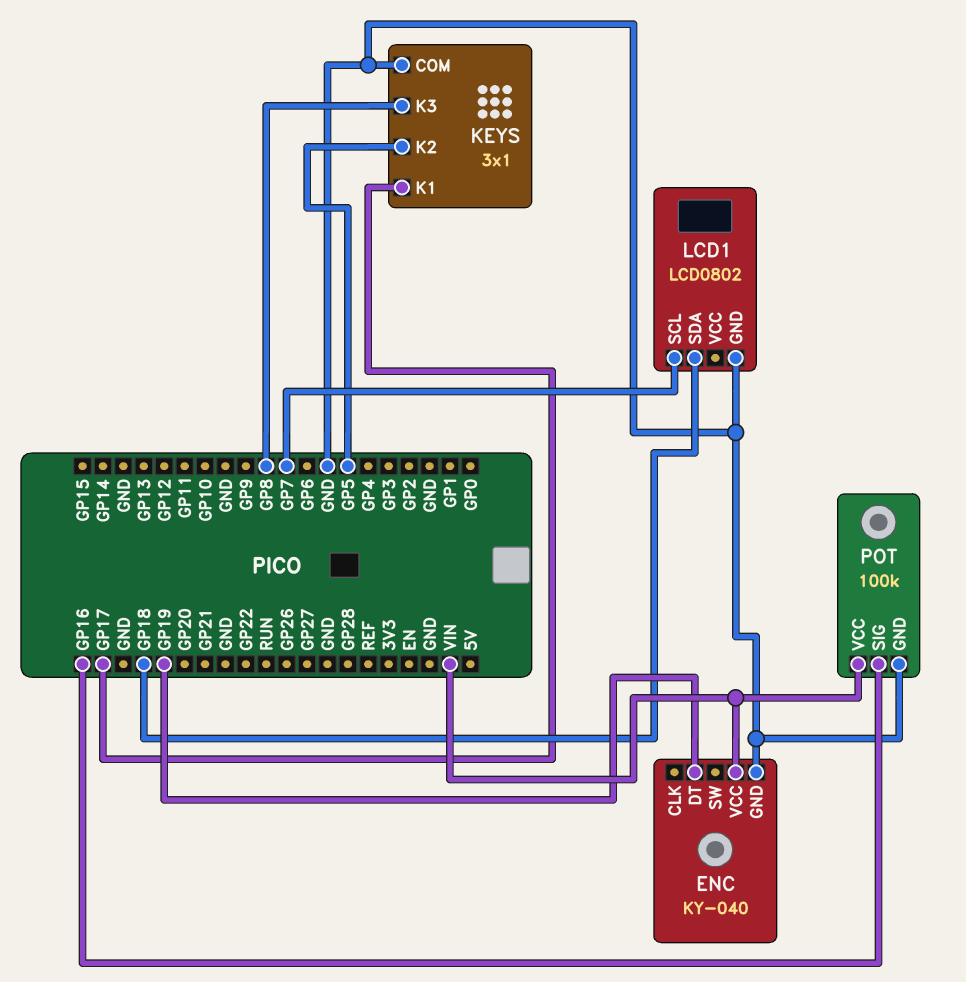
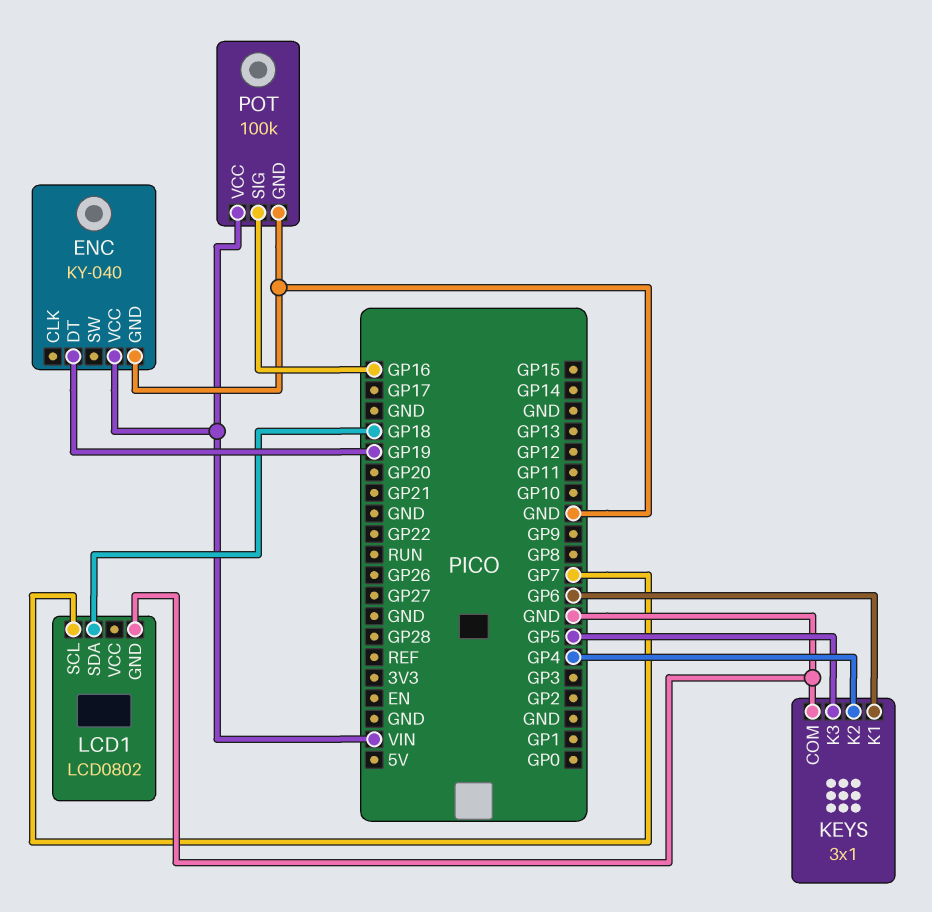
KEYS pin K1: GP17 -> GP6
KEYS pin K2: GP5 -> GP4
KEYS pin K3: GP8 -> GP5

